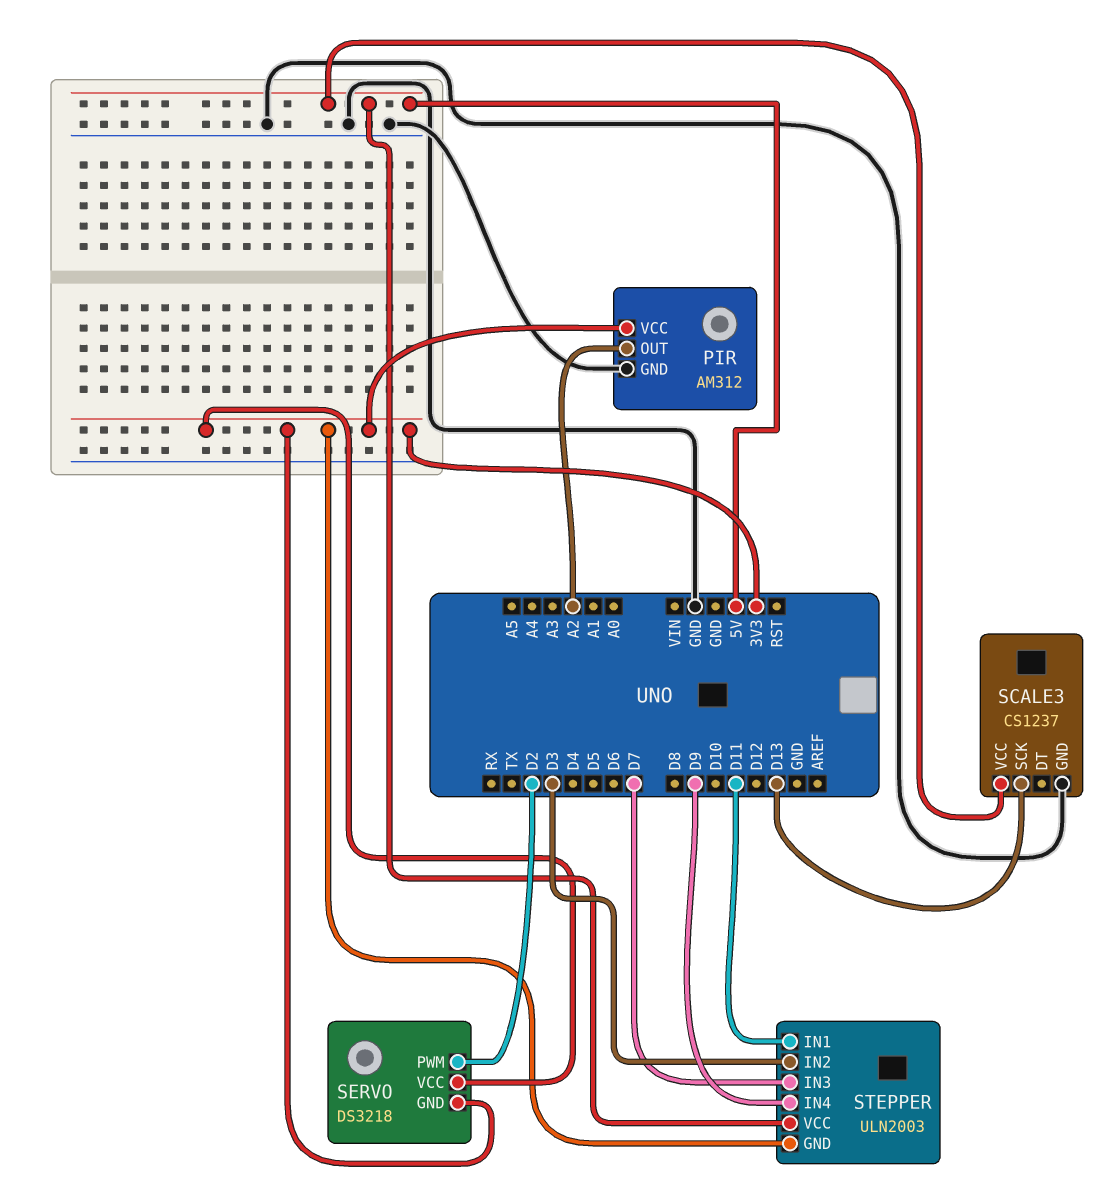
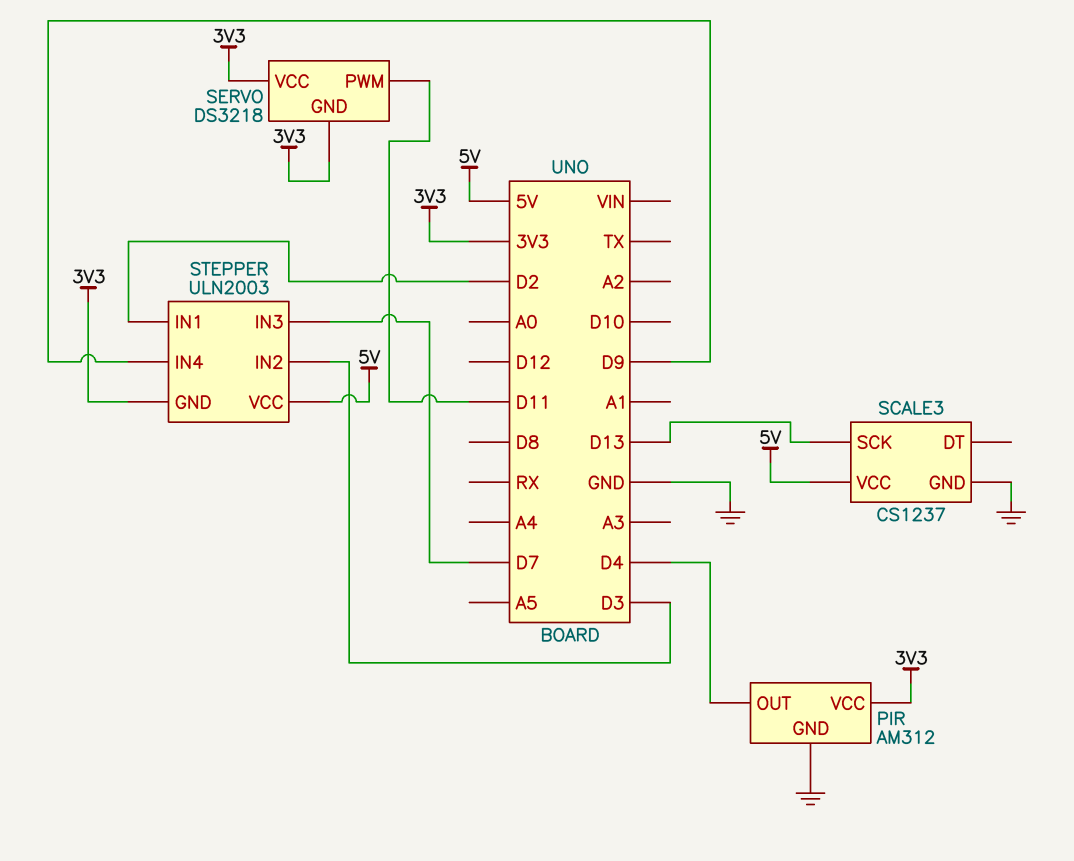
PIR pin OUT: A2 -> D4
SERVO pin PWM: D2 -> D11
STEPPER pin IN1: D11 -> D2

